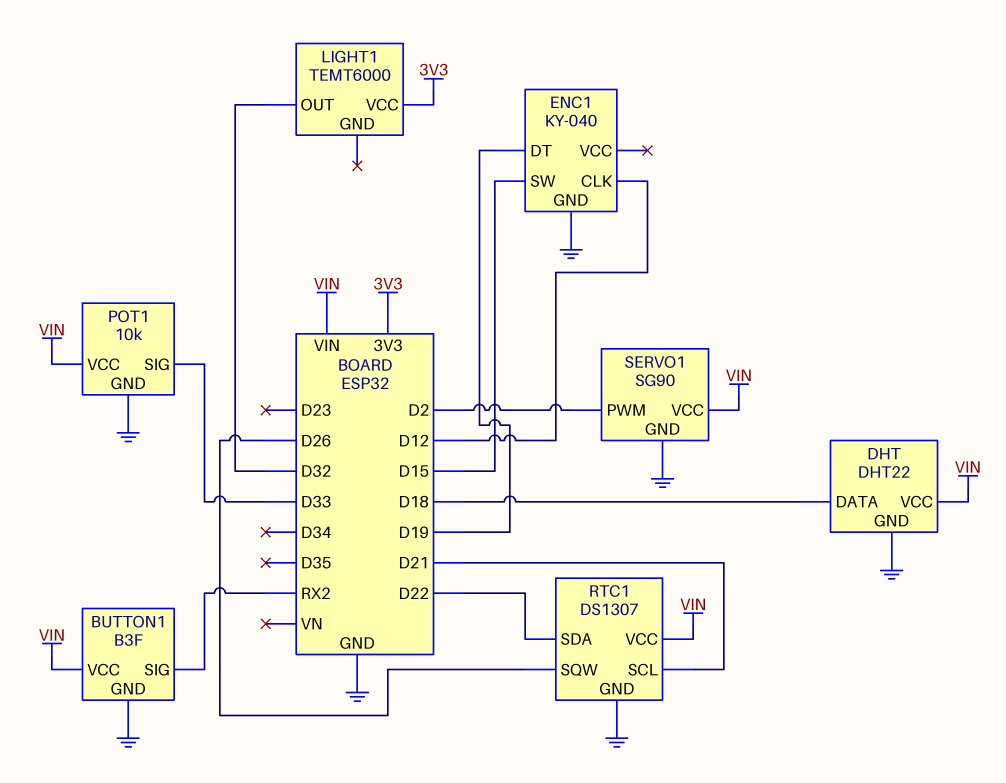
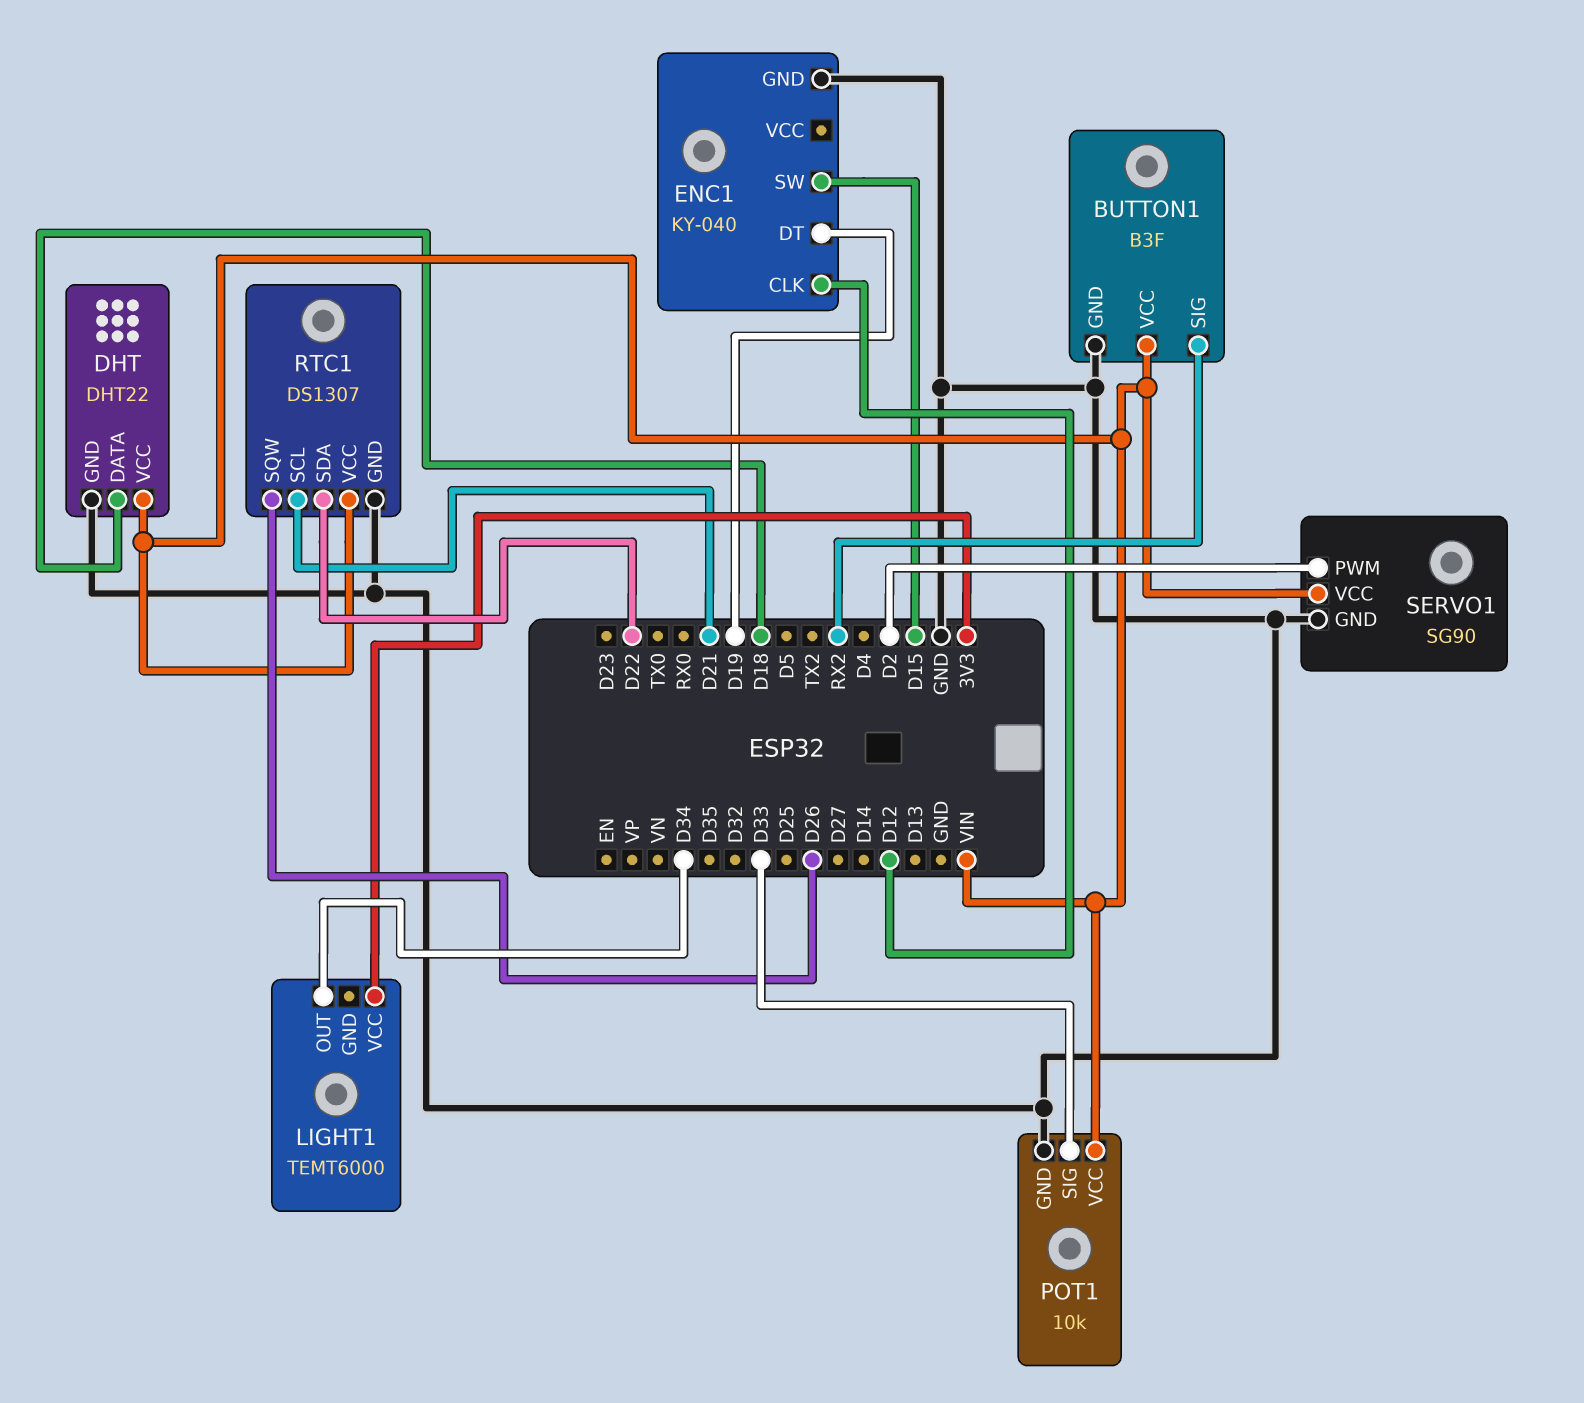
LIGHT1 pin OUT: D32 -> D34

